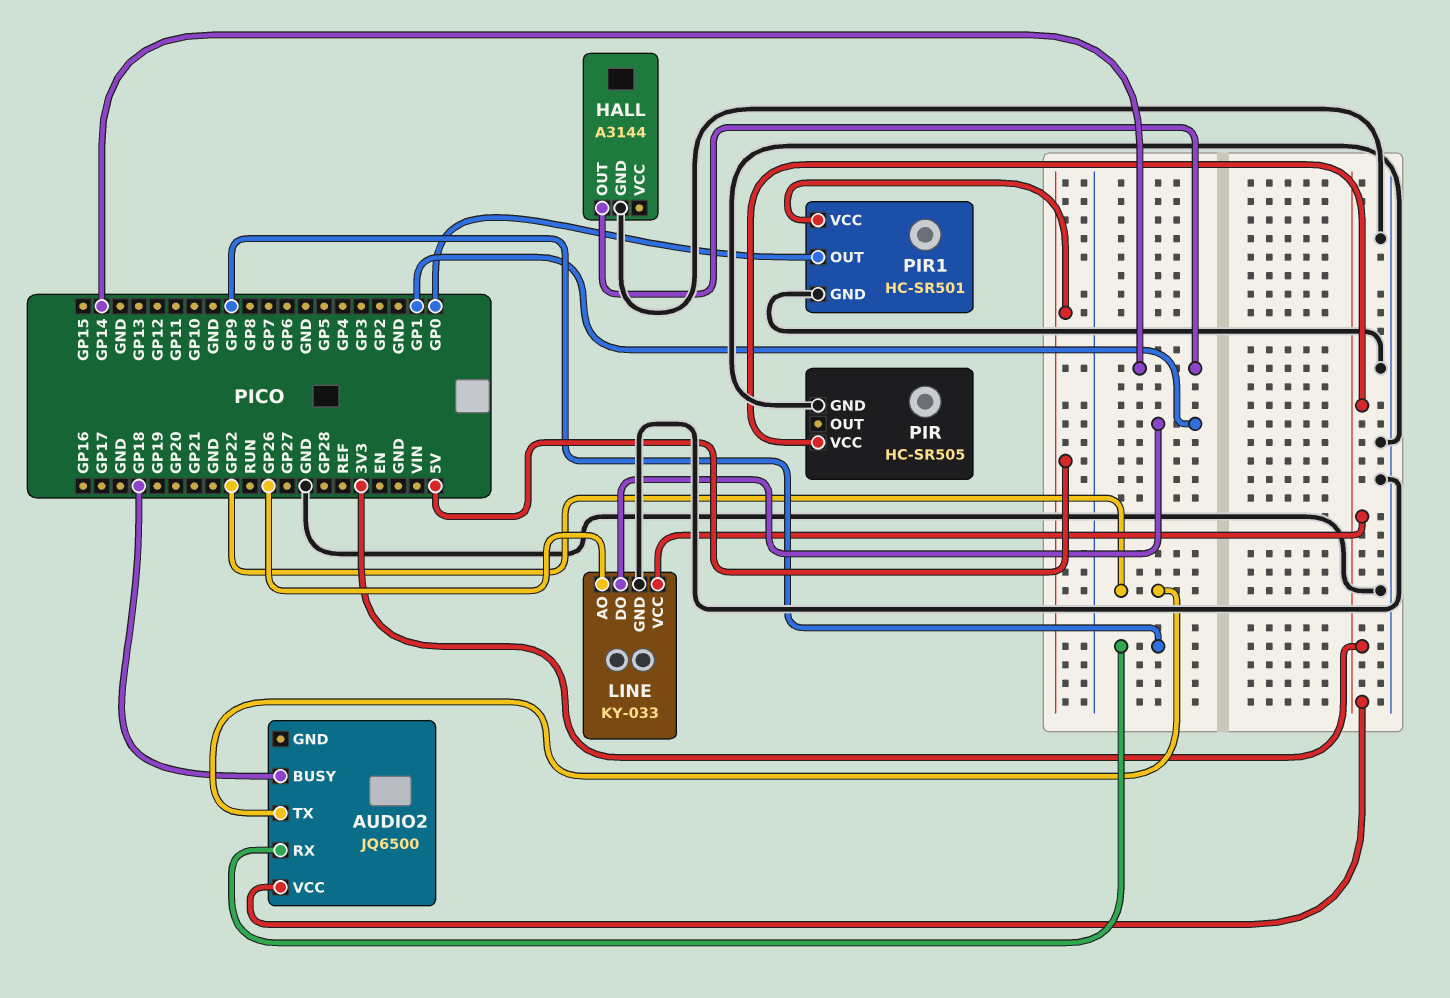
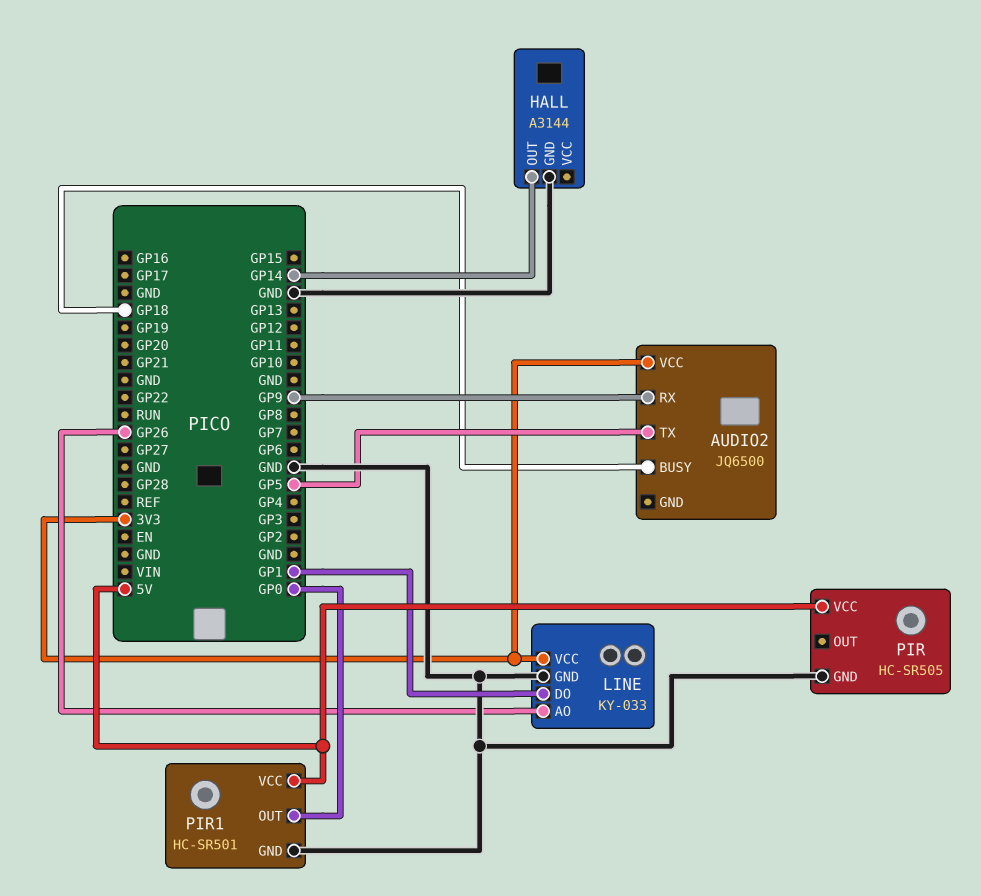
AUDIO2 pin TX: GP22 -> GP5
PIR pin VCC: 3V3 -> 5V

